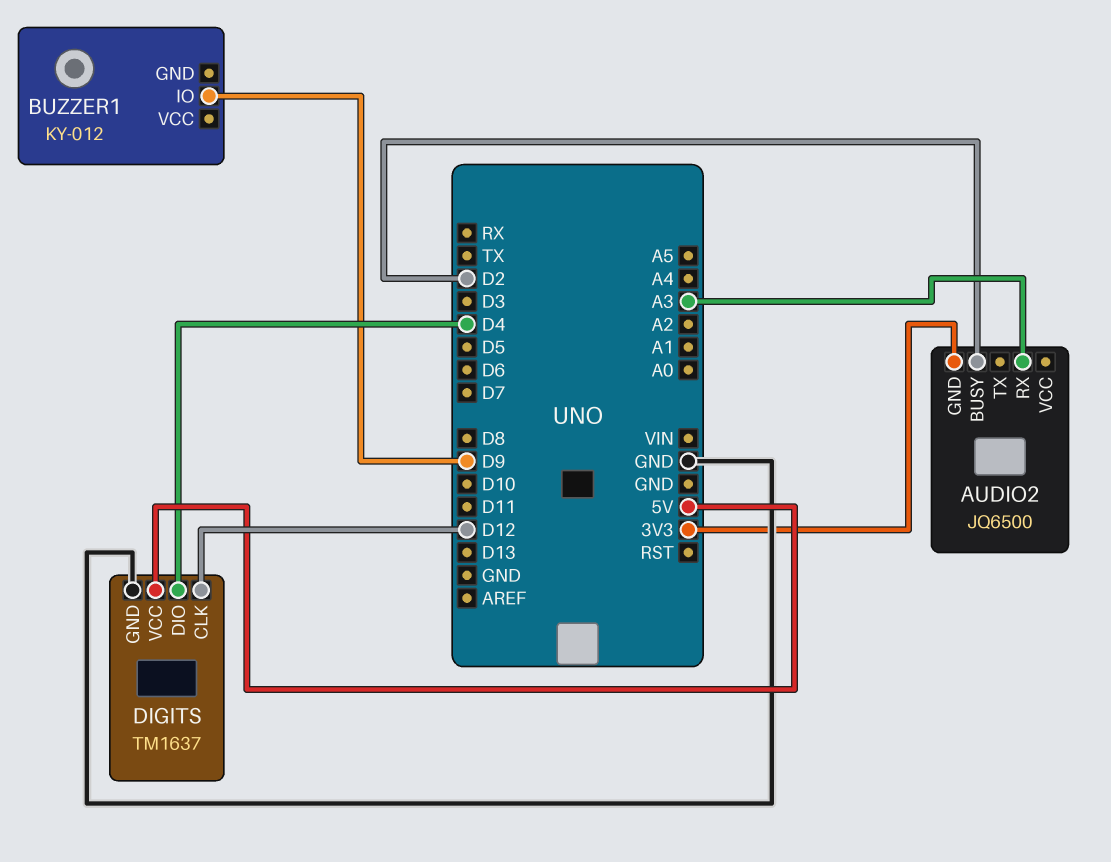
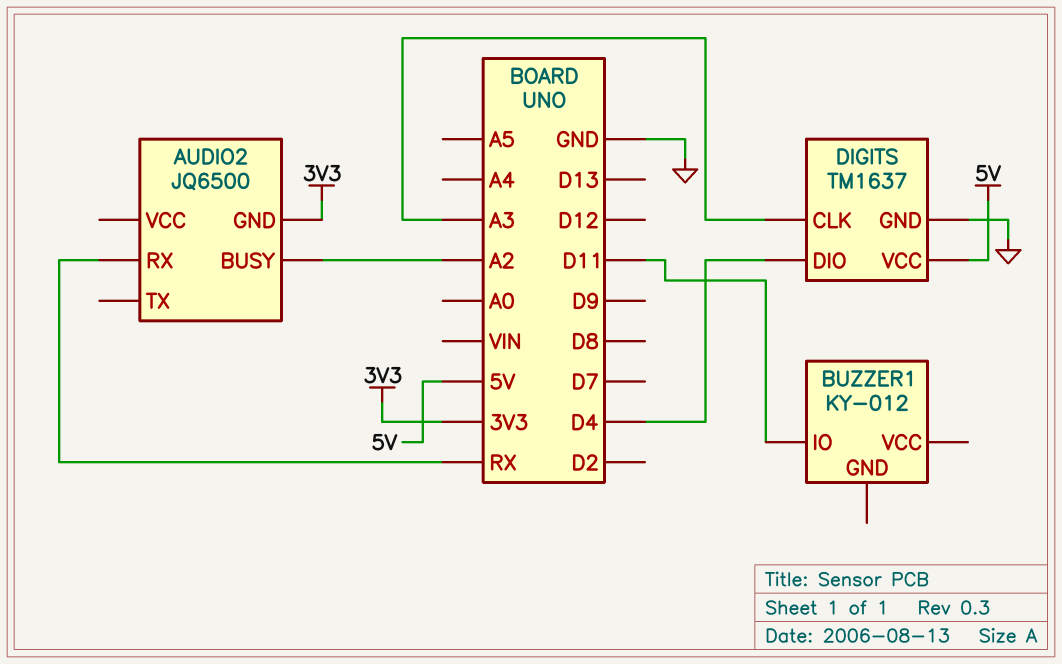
AUDIO2 pin BUSY: D2 -> A2
AUDIO2 pin RX: A3 -> RX
BUZZER1 pin IO: D9 -> D11
DIGITS pin CLK: D12 -> A3

